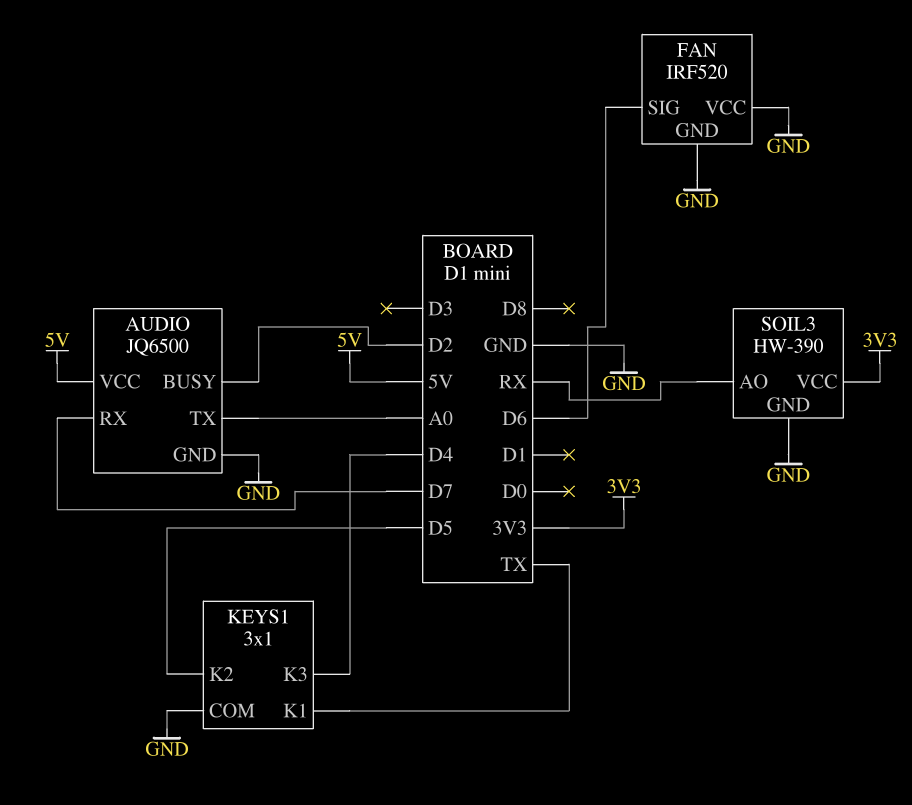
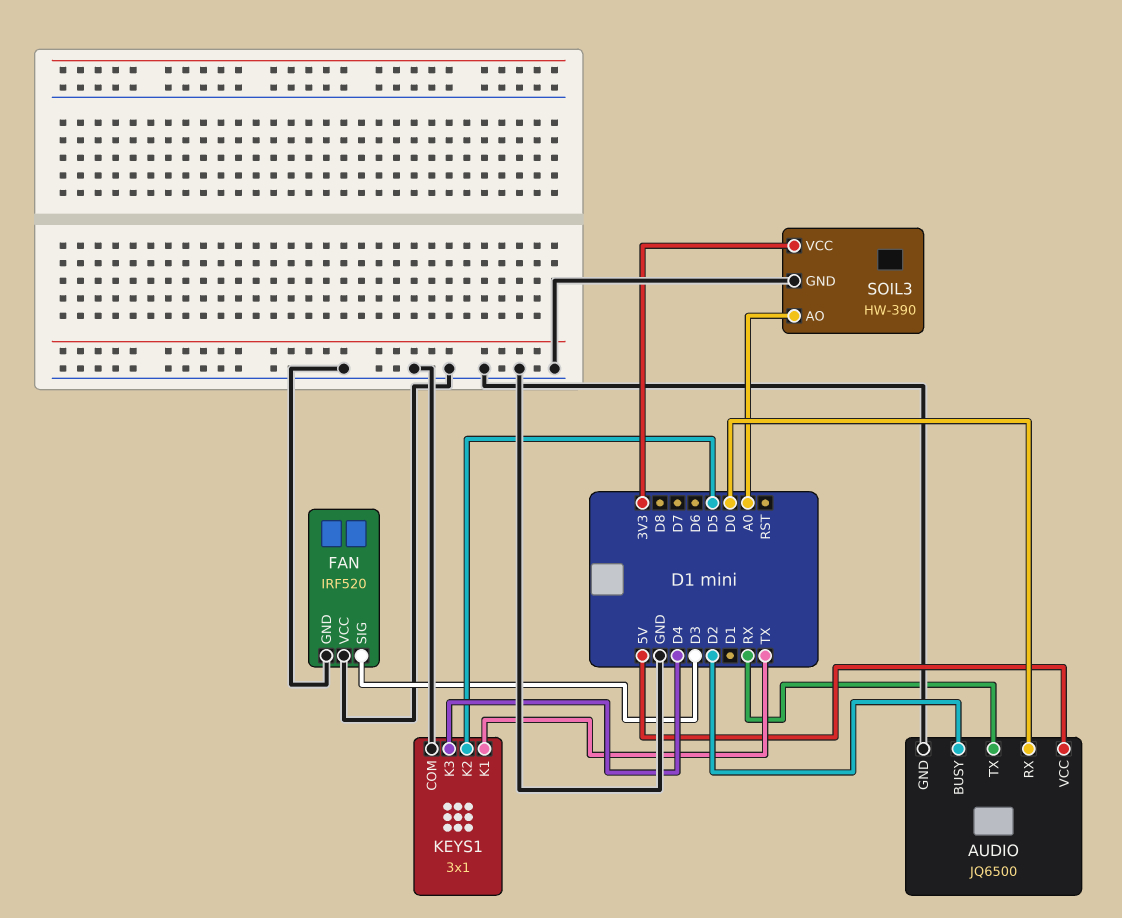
AUDIO pin RX: D7 -> D0
AUDIO pin TX: A0 -> RX
FAN pin SIG: D6 -> D3
SOIL3 pin AO: RX -> A0

